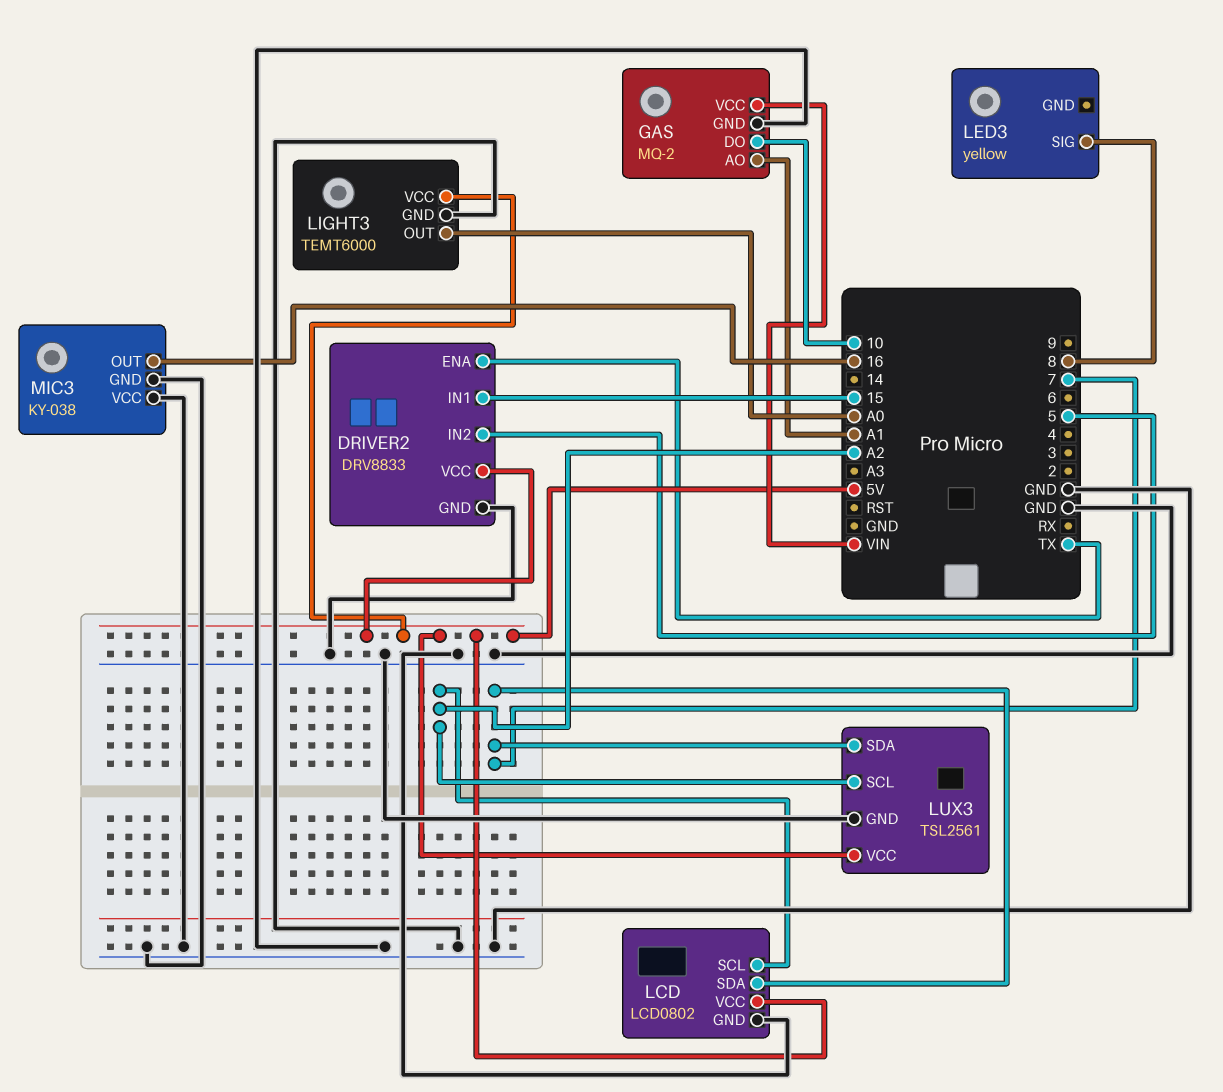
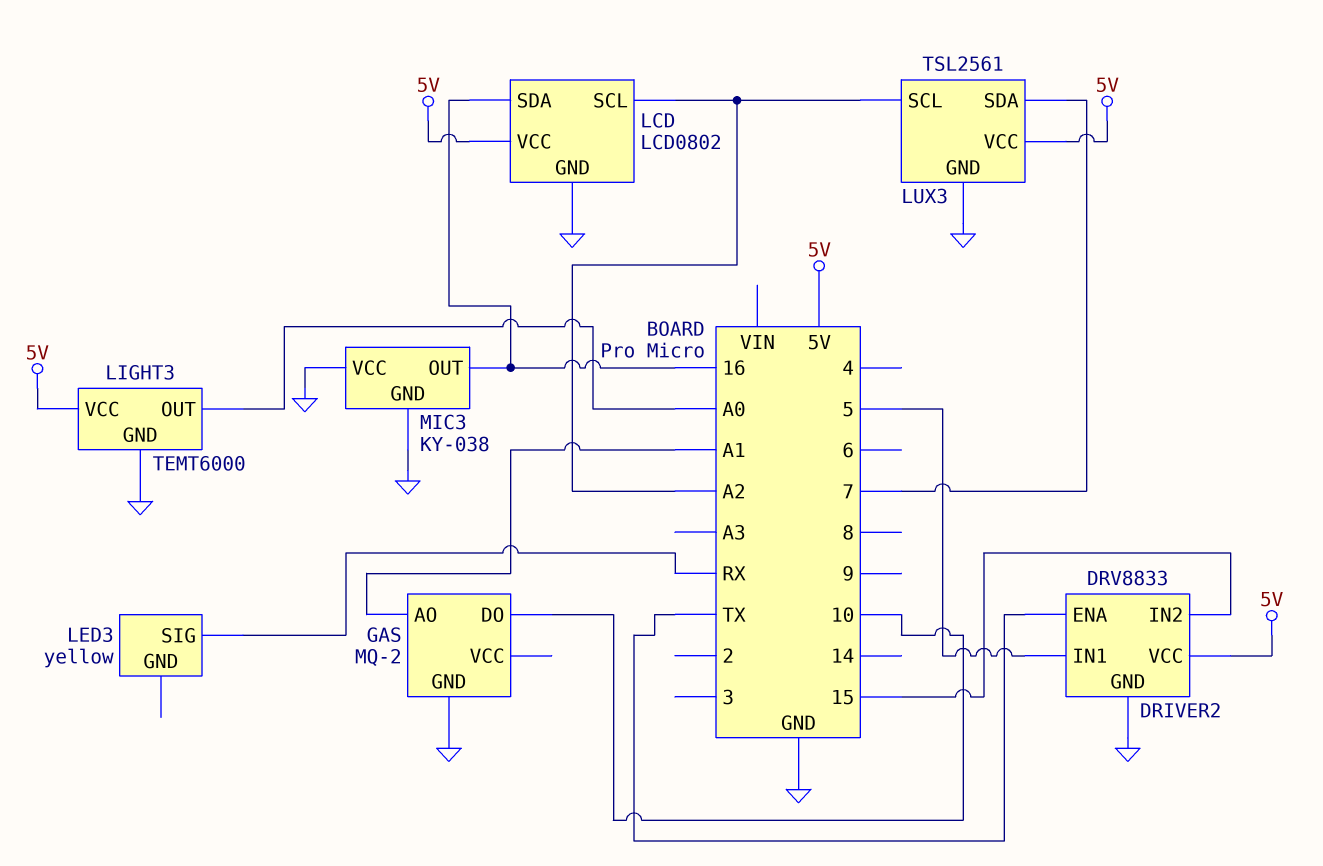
DRIVER2 pin IN1: 15 -> 5
DRIVER2 pin IN2: 5 -> 15
GAS pin VCC: VIN -> none
LCD pin SDA: 7 -> 16
LED3 pin SIG: 8 -> RX

